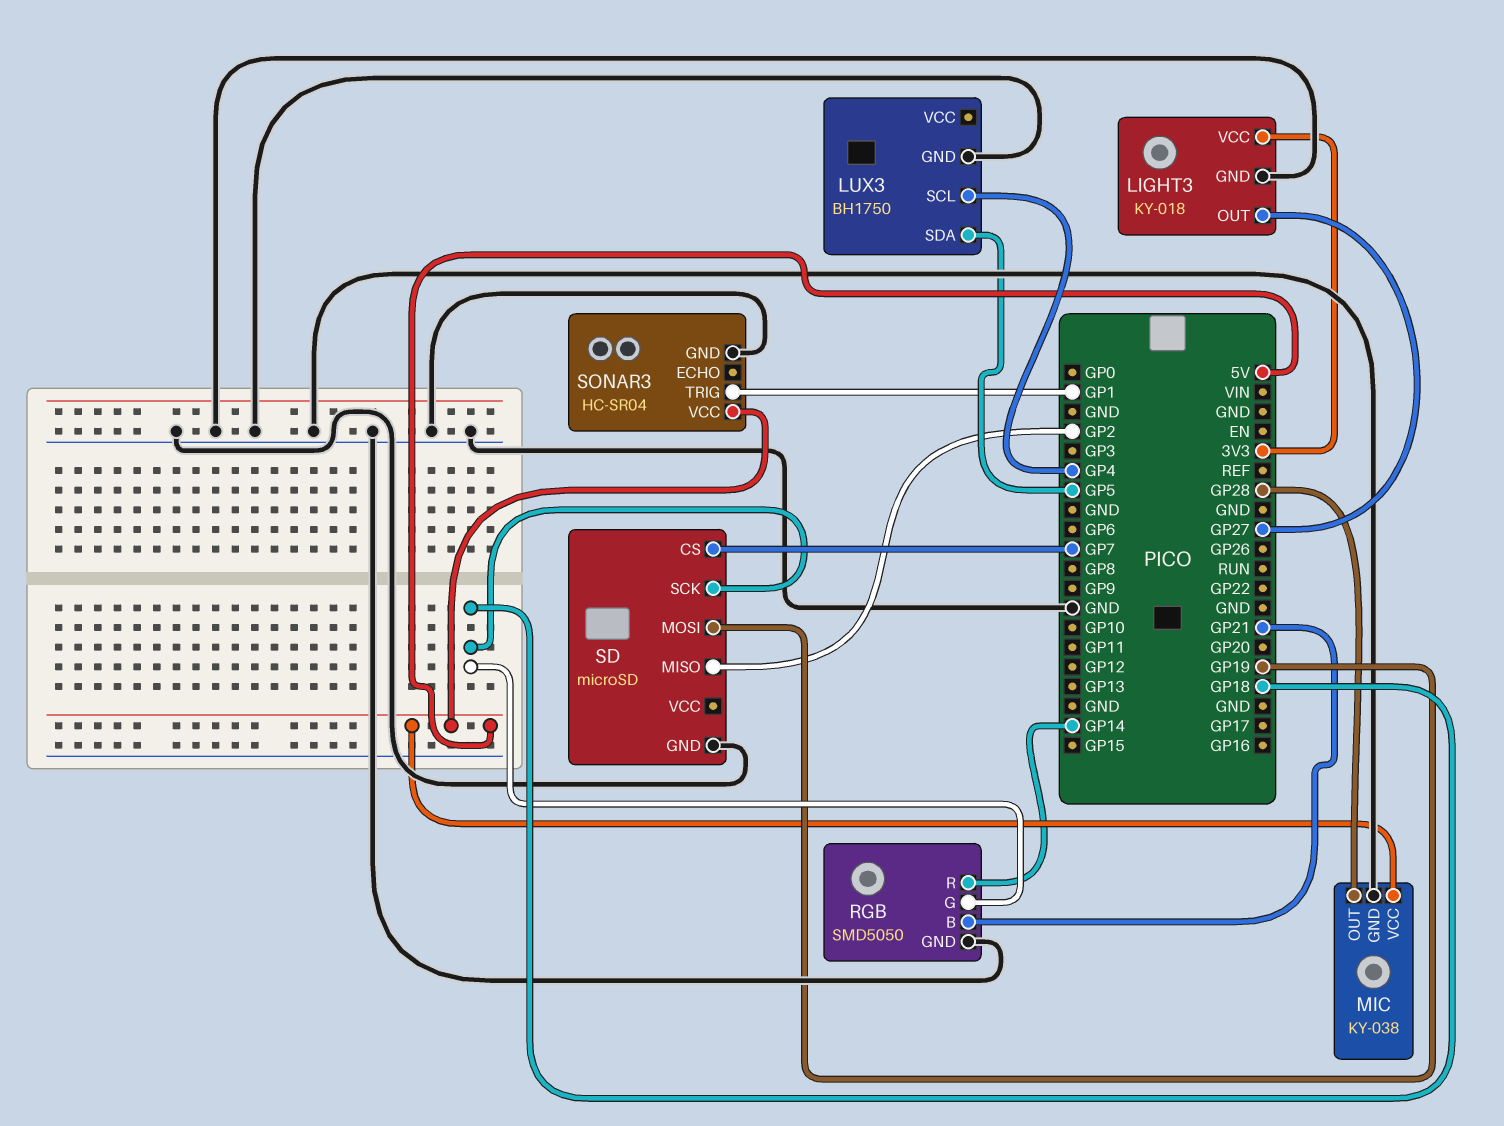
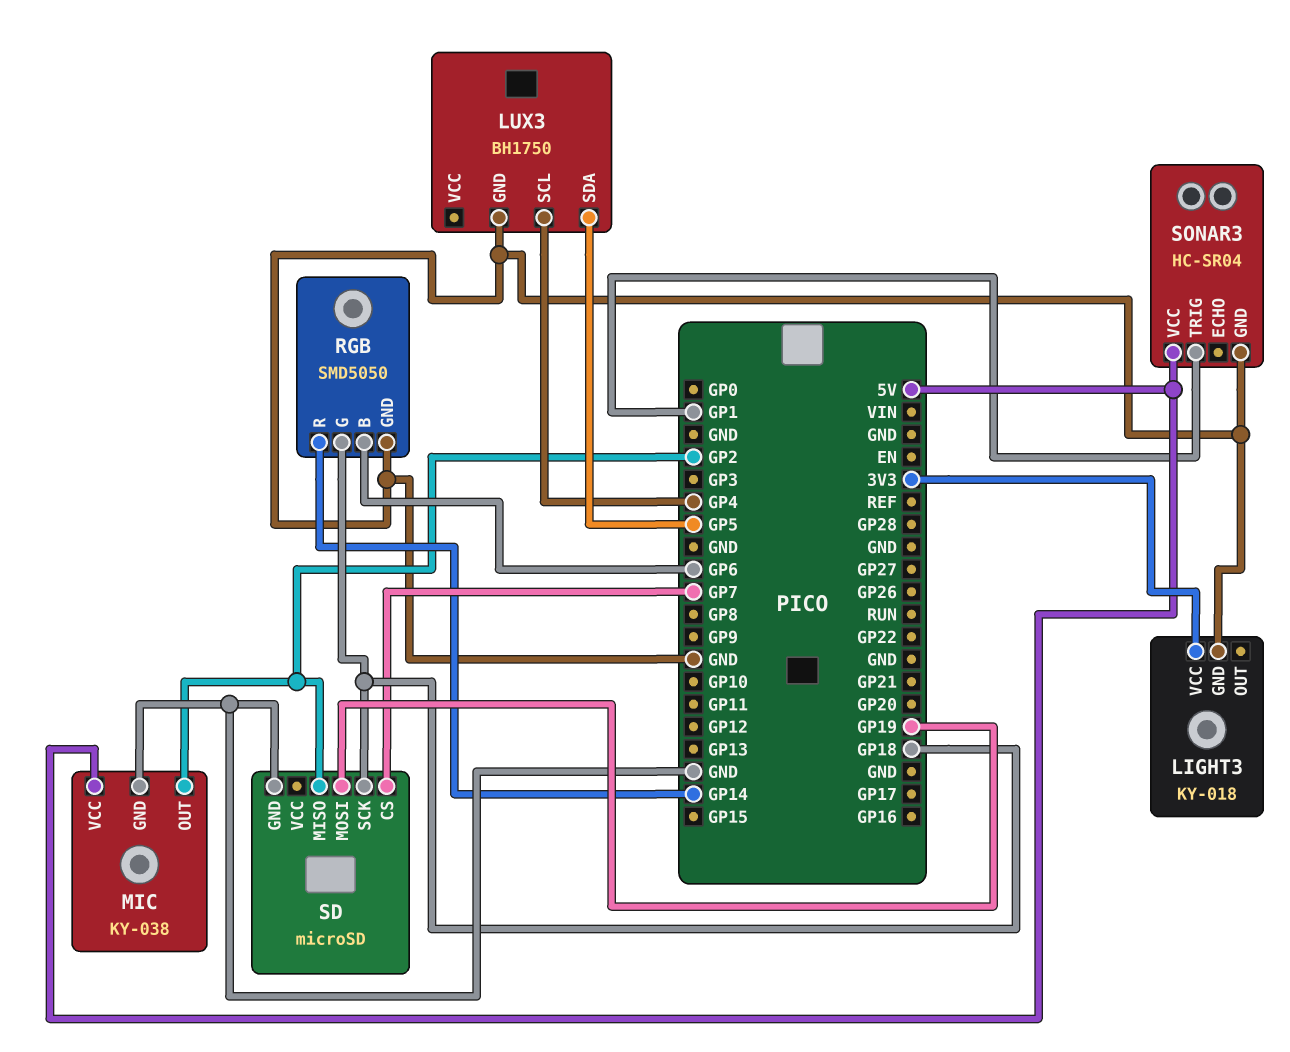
LIGHT3 pin OUT: GP27 -> none
MIC pin OUT: GP28 -> GP2
RGB pin B: GP21 -> GP6

